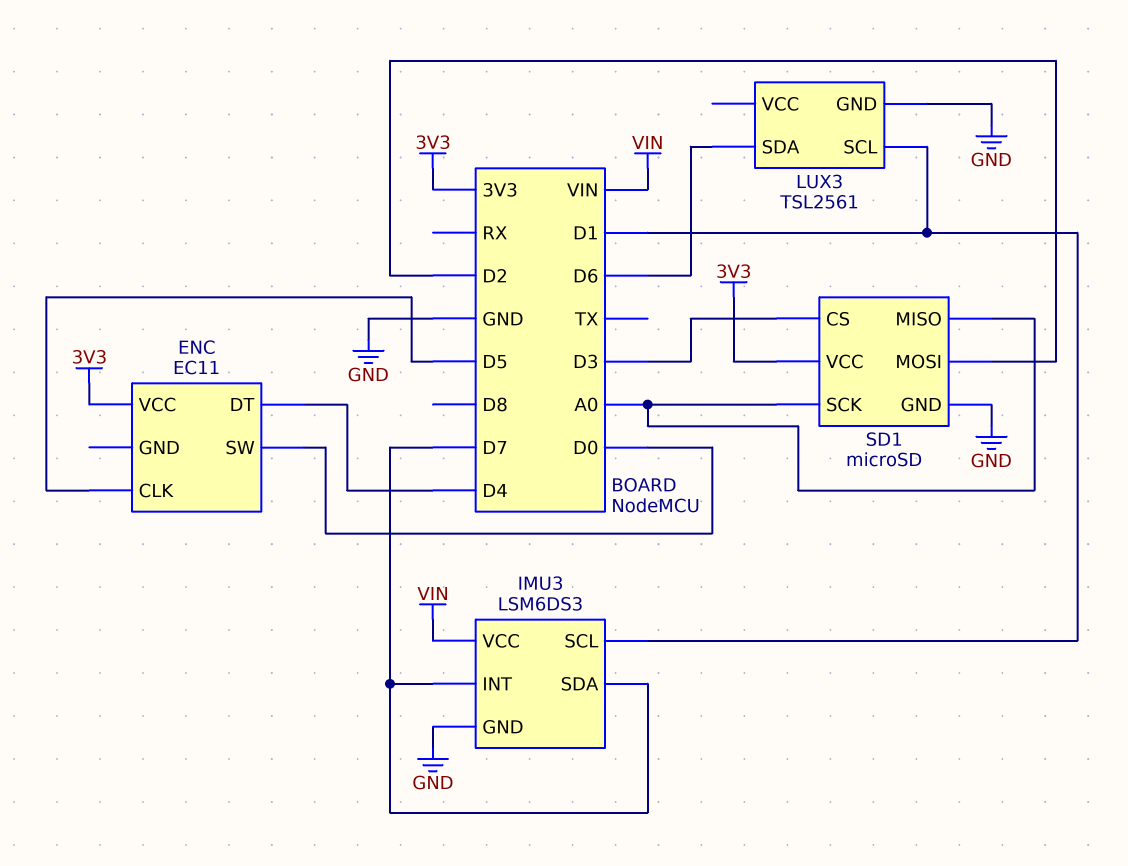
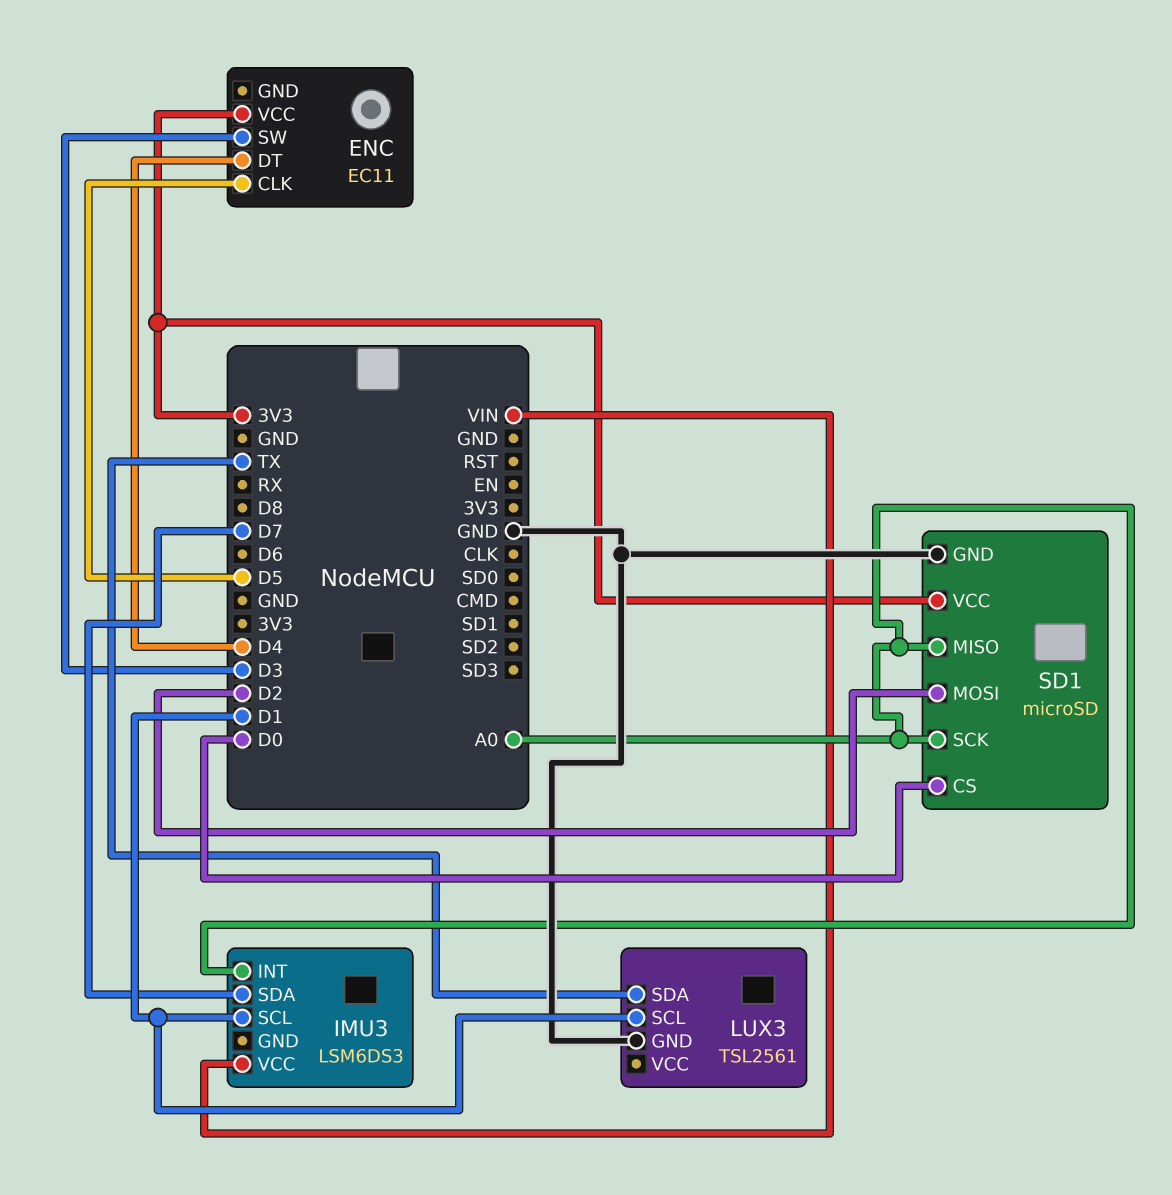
ENC pin SW: D0 -> D3
IMU3 pin GND: GND -> none
IMU3 pin INT: D7 -> A0
LUX3 pin SDA: D6 -> TX
SD1 pin CS: D3 -> D0

